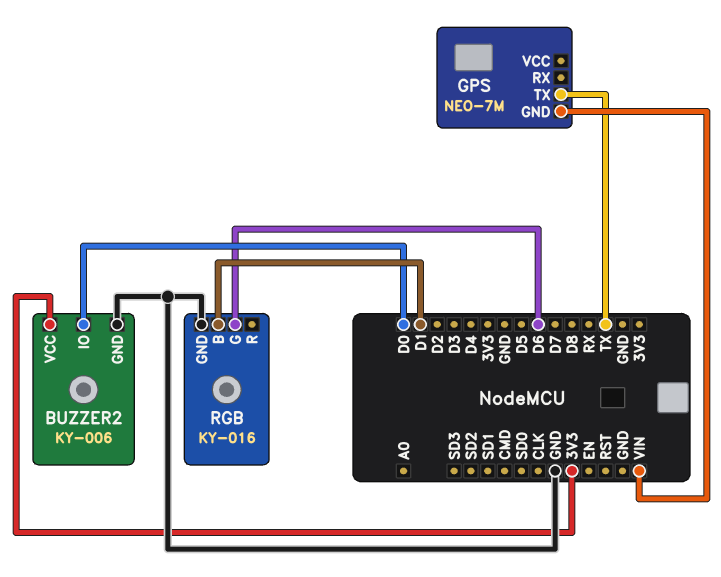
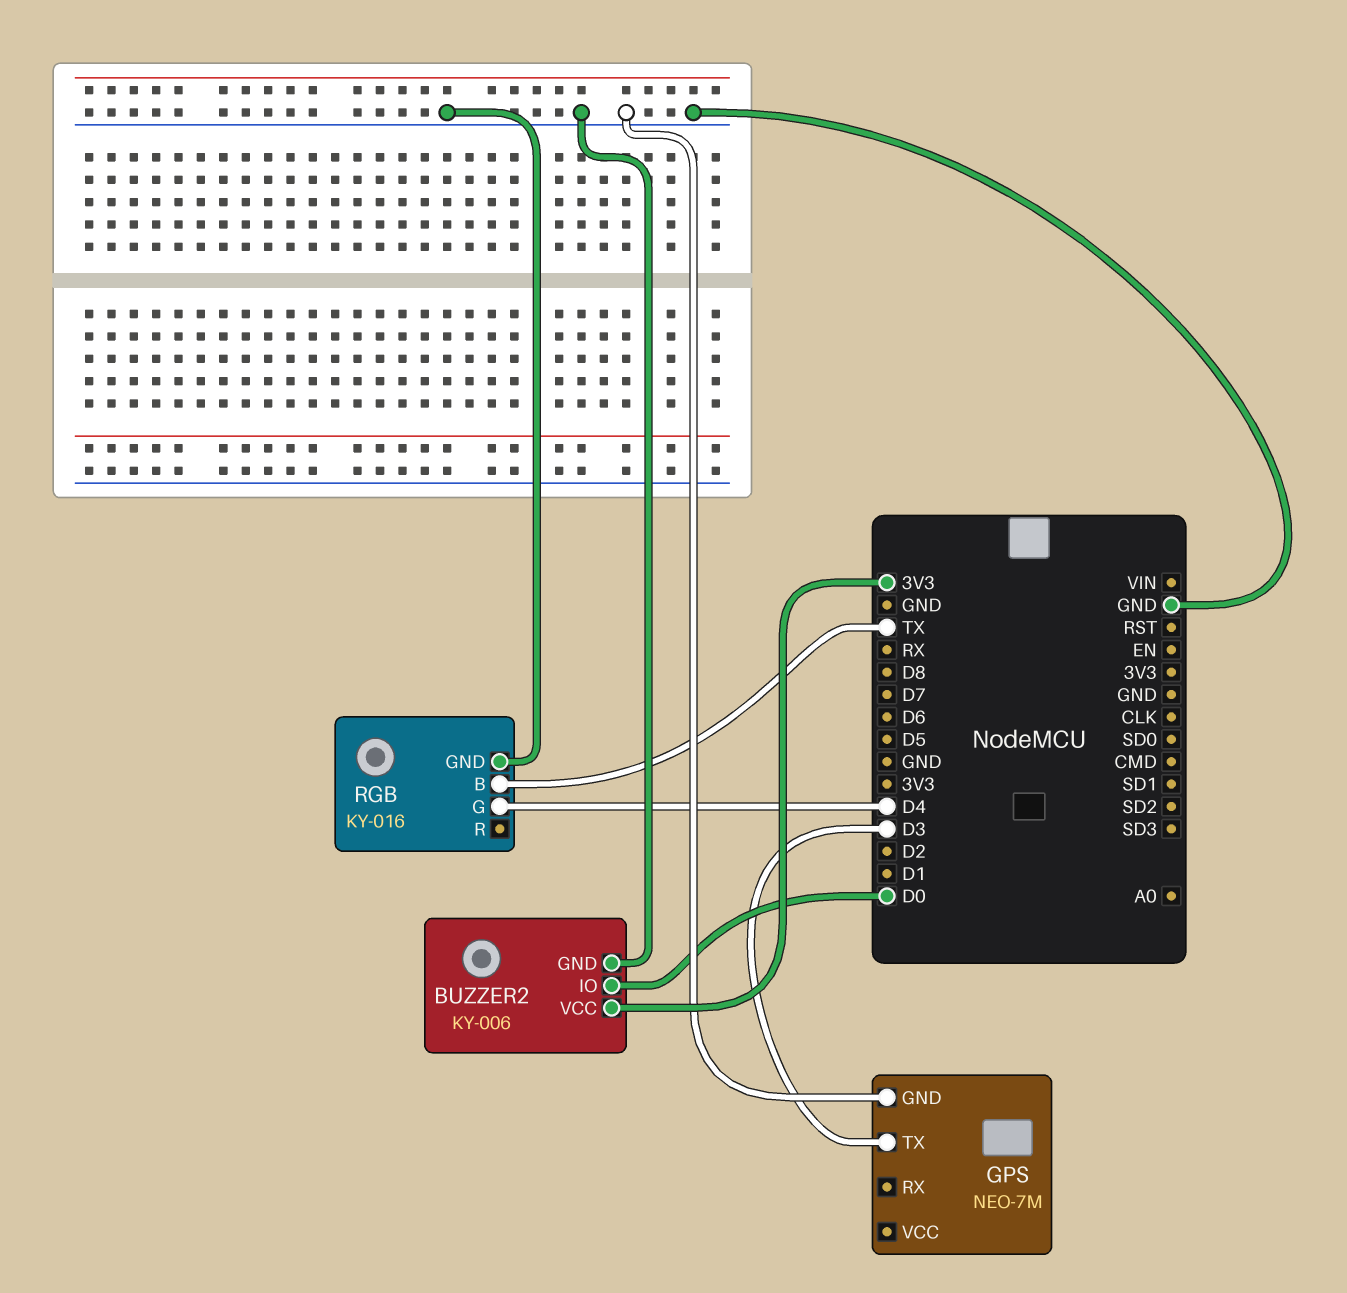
GPS pin GND: VIN -> GND
GPS pin TX: TX -> D3
RGB pin B: D1 -> TX
RGB pin G: D6 -> D4

